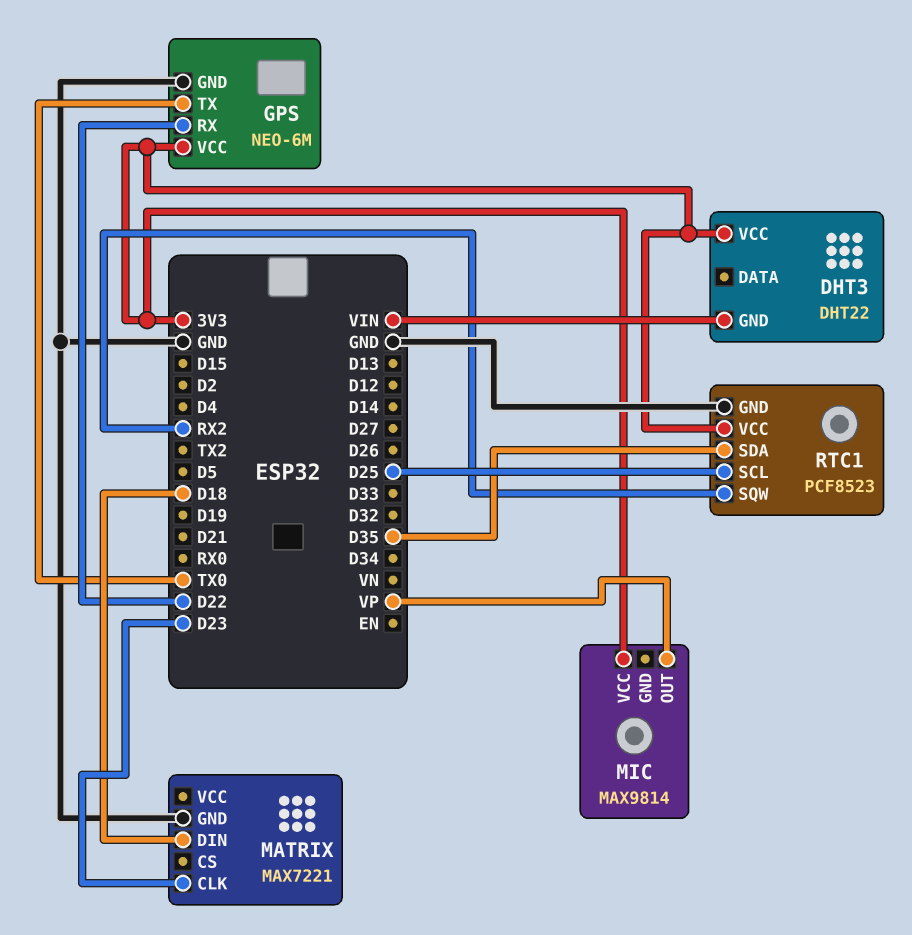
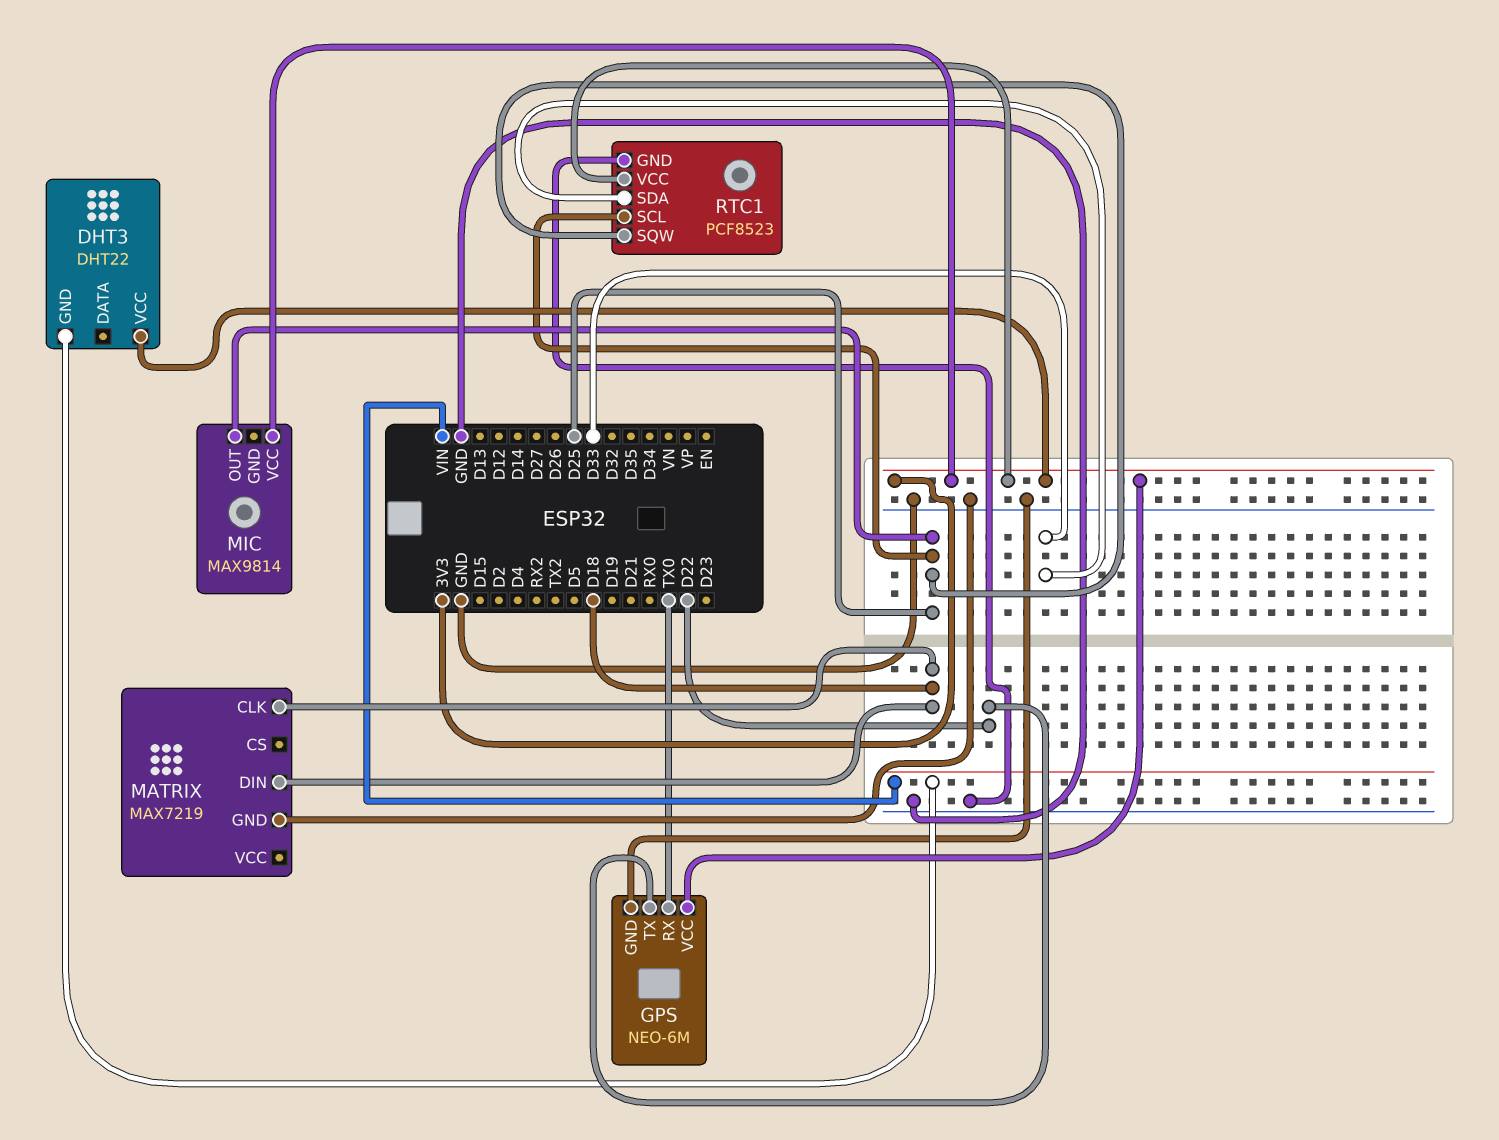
GPS pin RX: D22 -> TX0
GPS pin TX: TX0 -> D22
MATRIX: MAX7221 -> MAX7219
MATRIX pin CLK: D23 -> D18
MIC pin OUT: VP -> D25
RTC1 pin SDA: D35 -> D33
RTC1 pin SQW: RX2 -> D25

